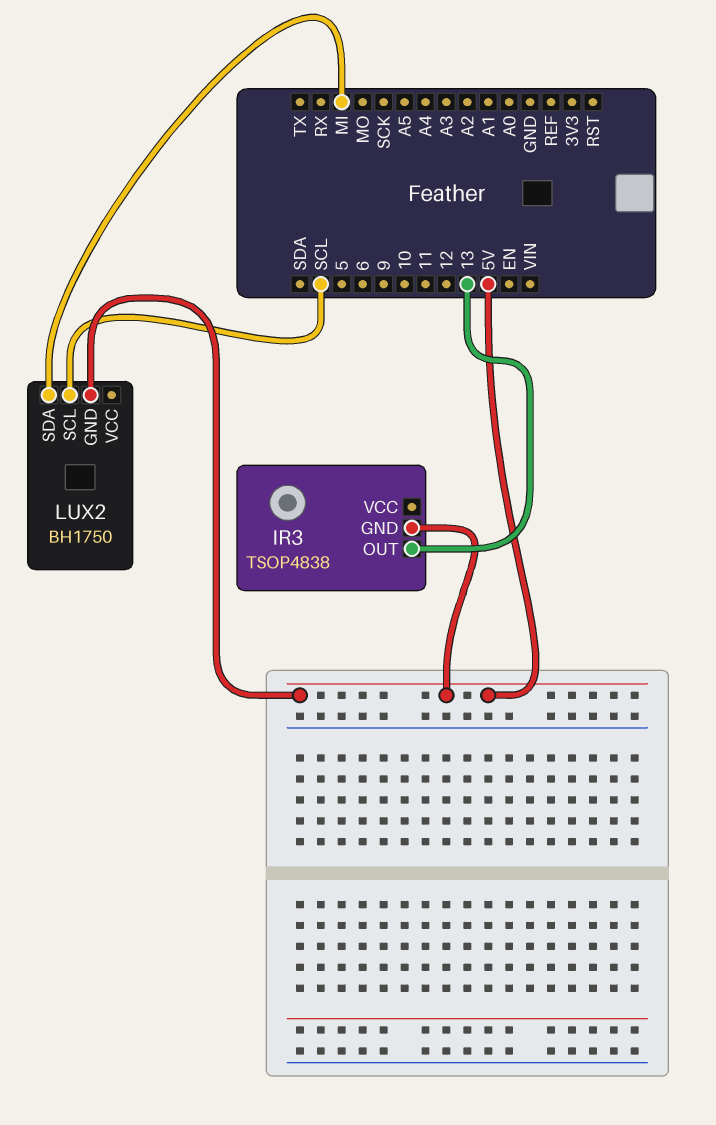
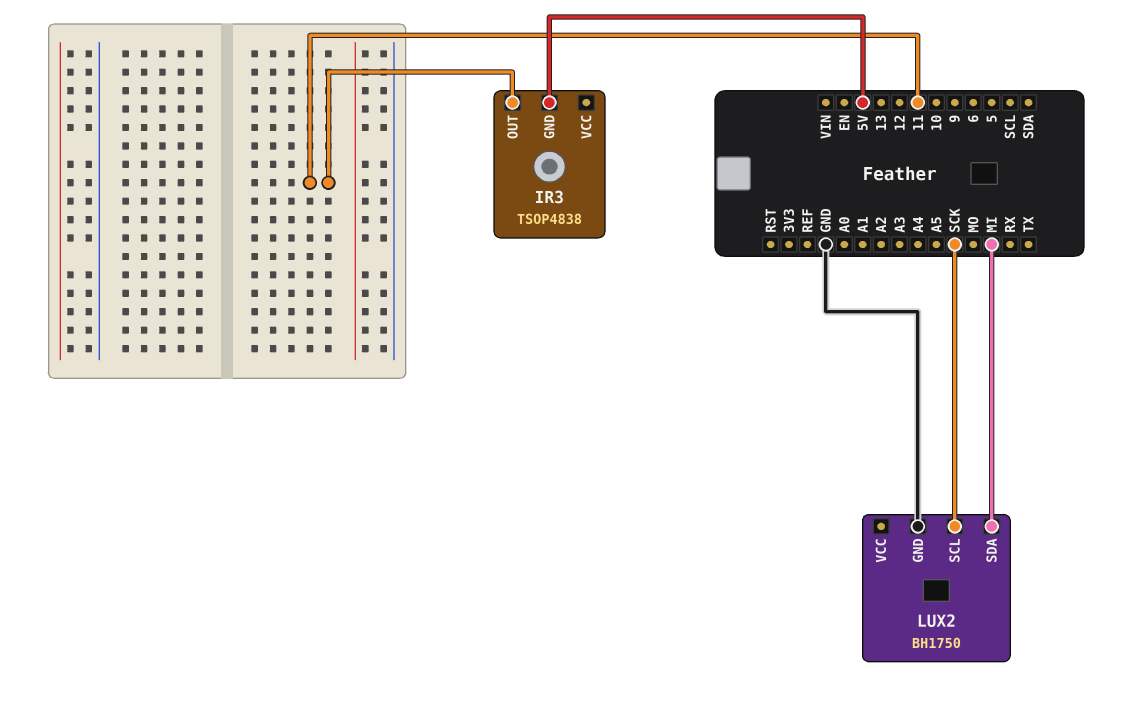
IR3 pin OUT: 13 -> 11
LUX2 pin GND: 5V -> GND
LUX2 pin SCL: SCL -> SCK

